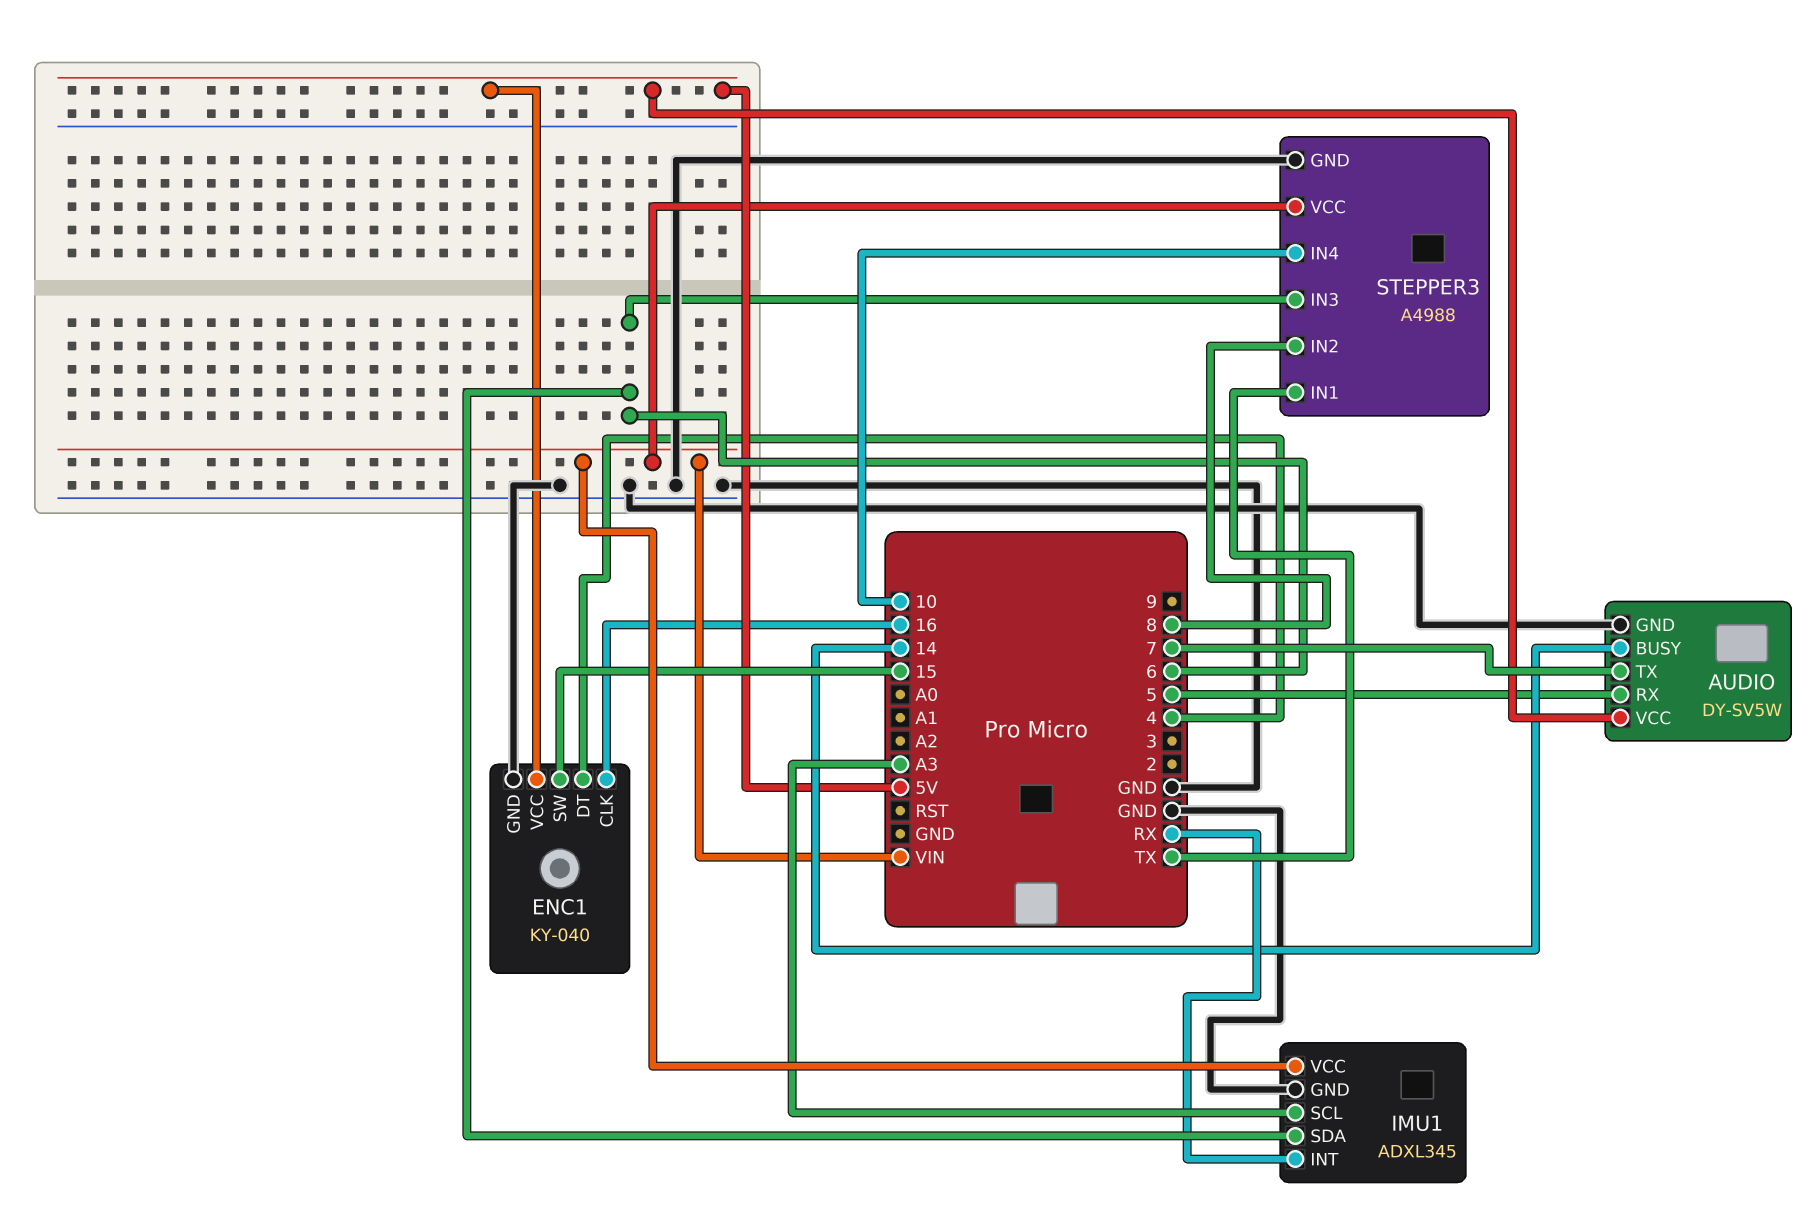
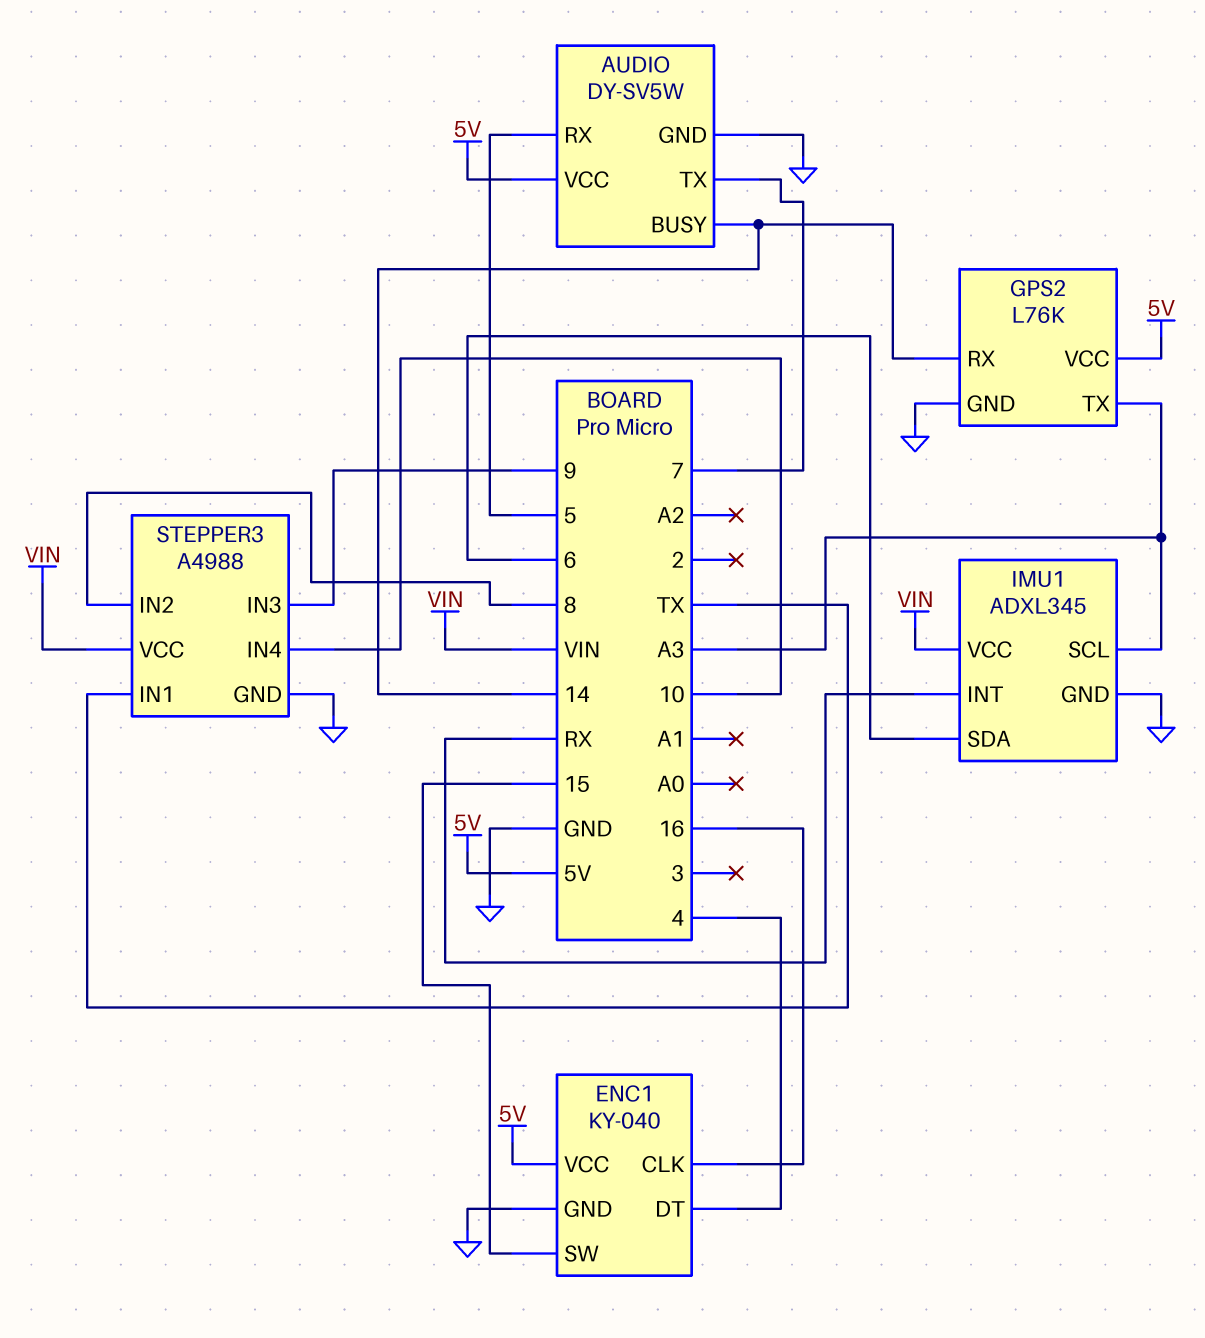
GPS2: none -> L76K
GPS2 pin GND: none -> GND
GPS2 pin RX: none -> 14
GPS2 pin TX: none -> A3
GPS2 pin VCC: none -> 5V
STEPPER3 pin IN3: 6 -> 9

